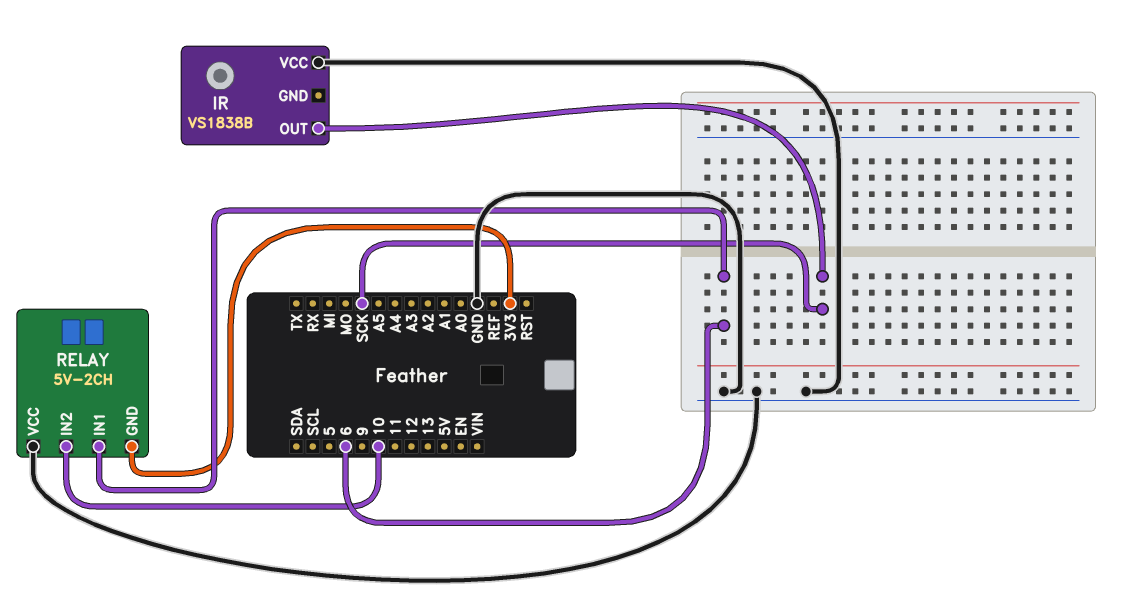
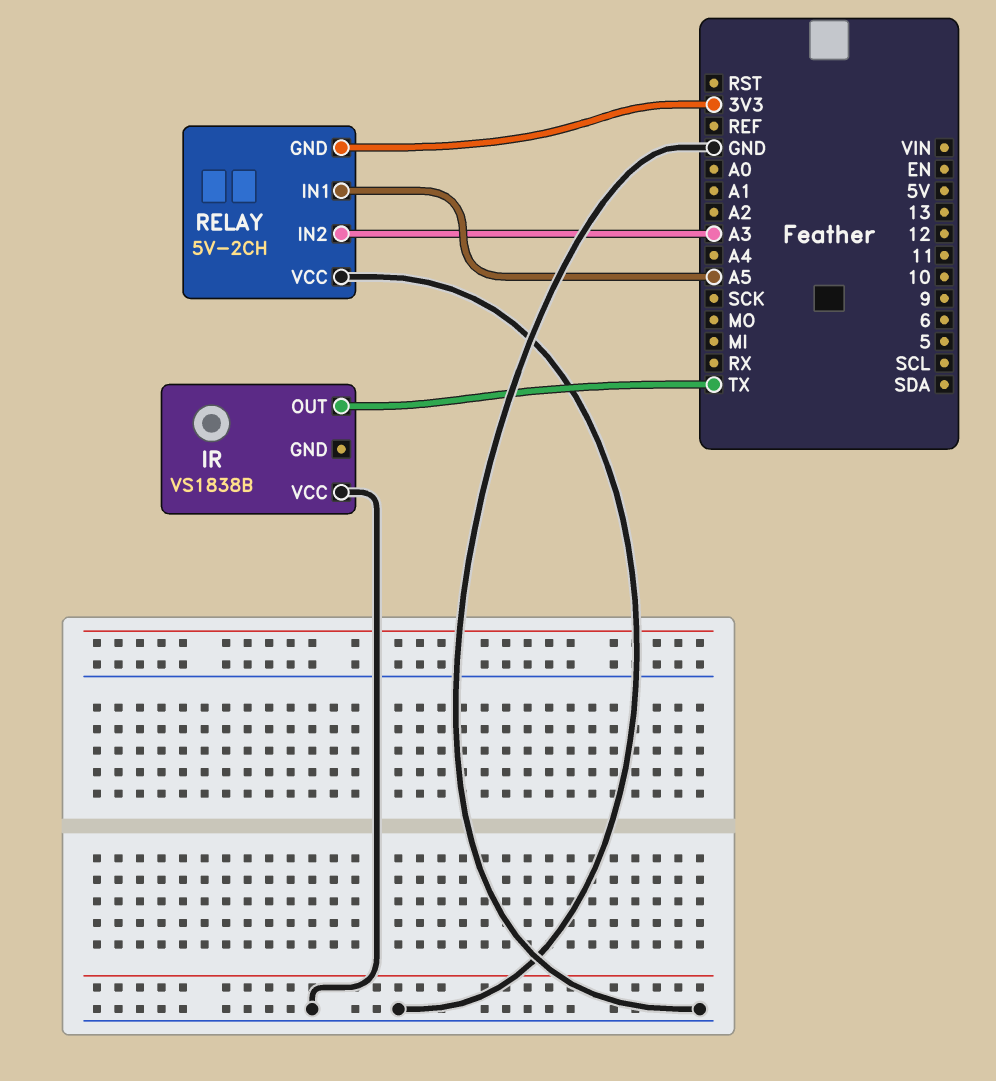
IR pin OUT: SCK -> TX
RELAY pin IN1: 6 -> A5
RELAY pin IN2: 10 -> A3

